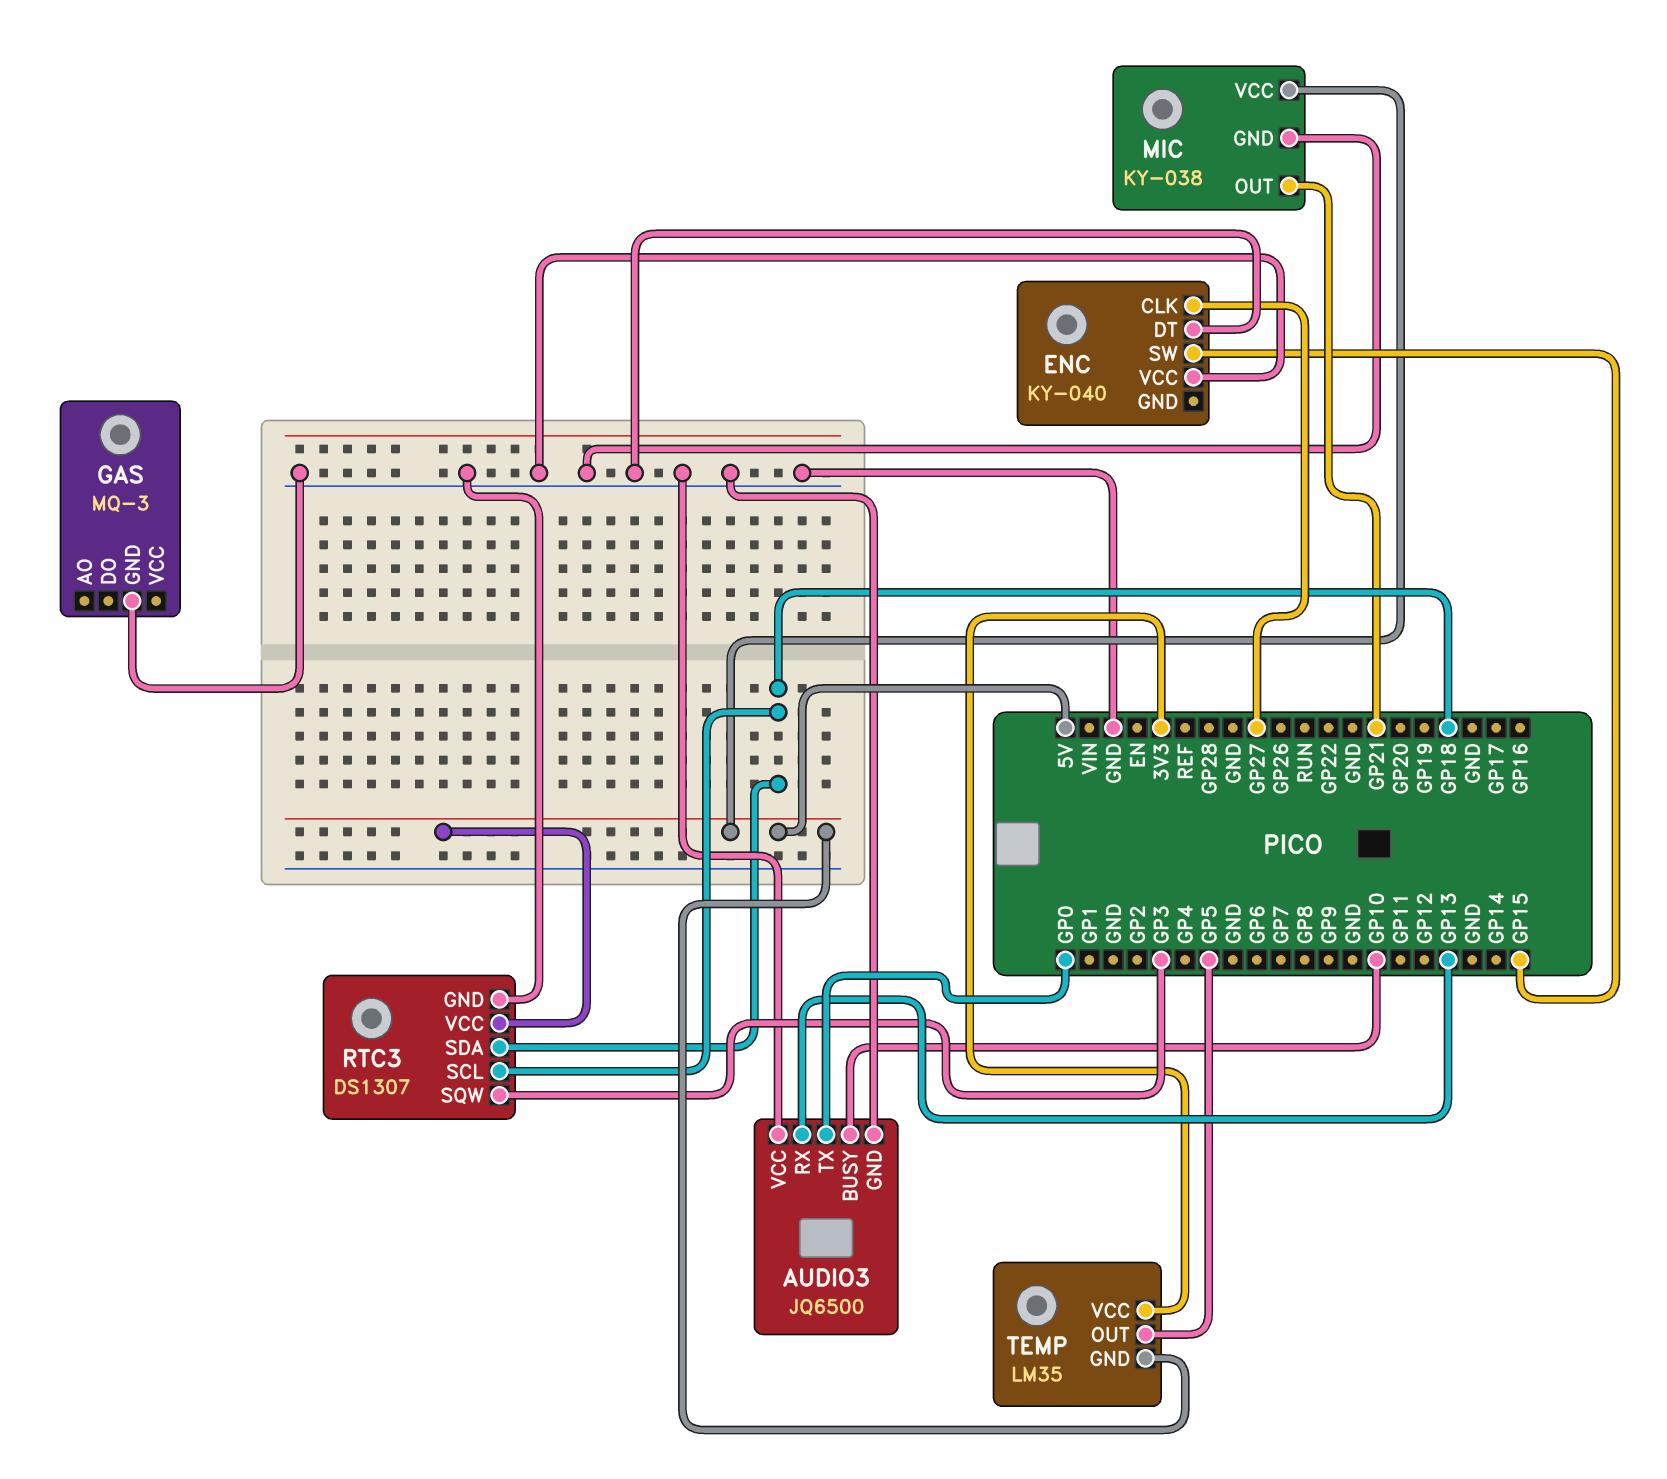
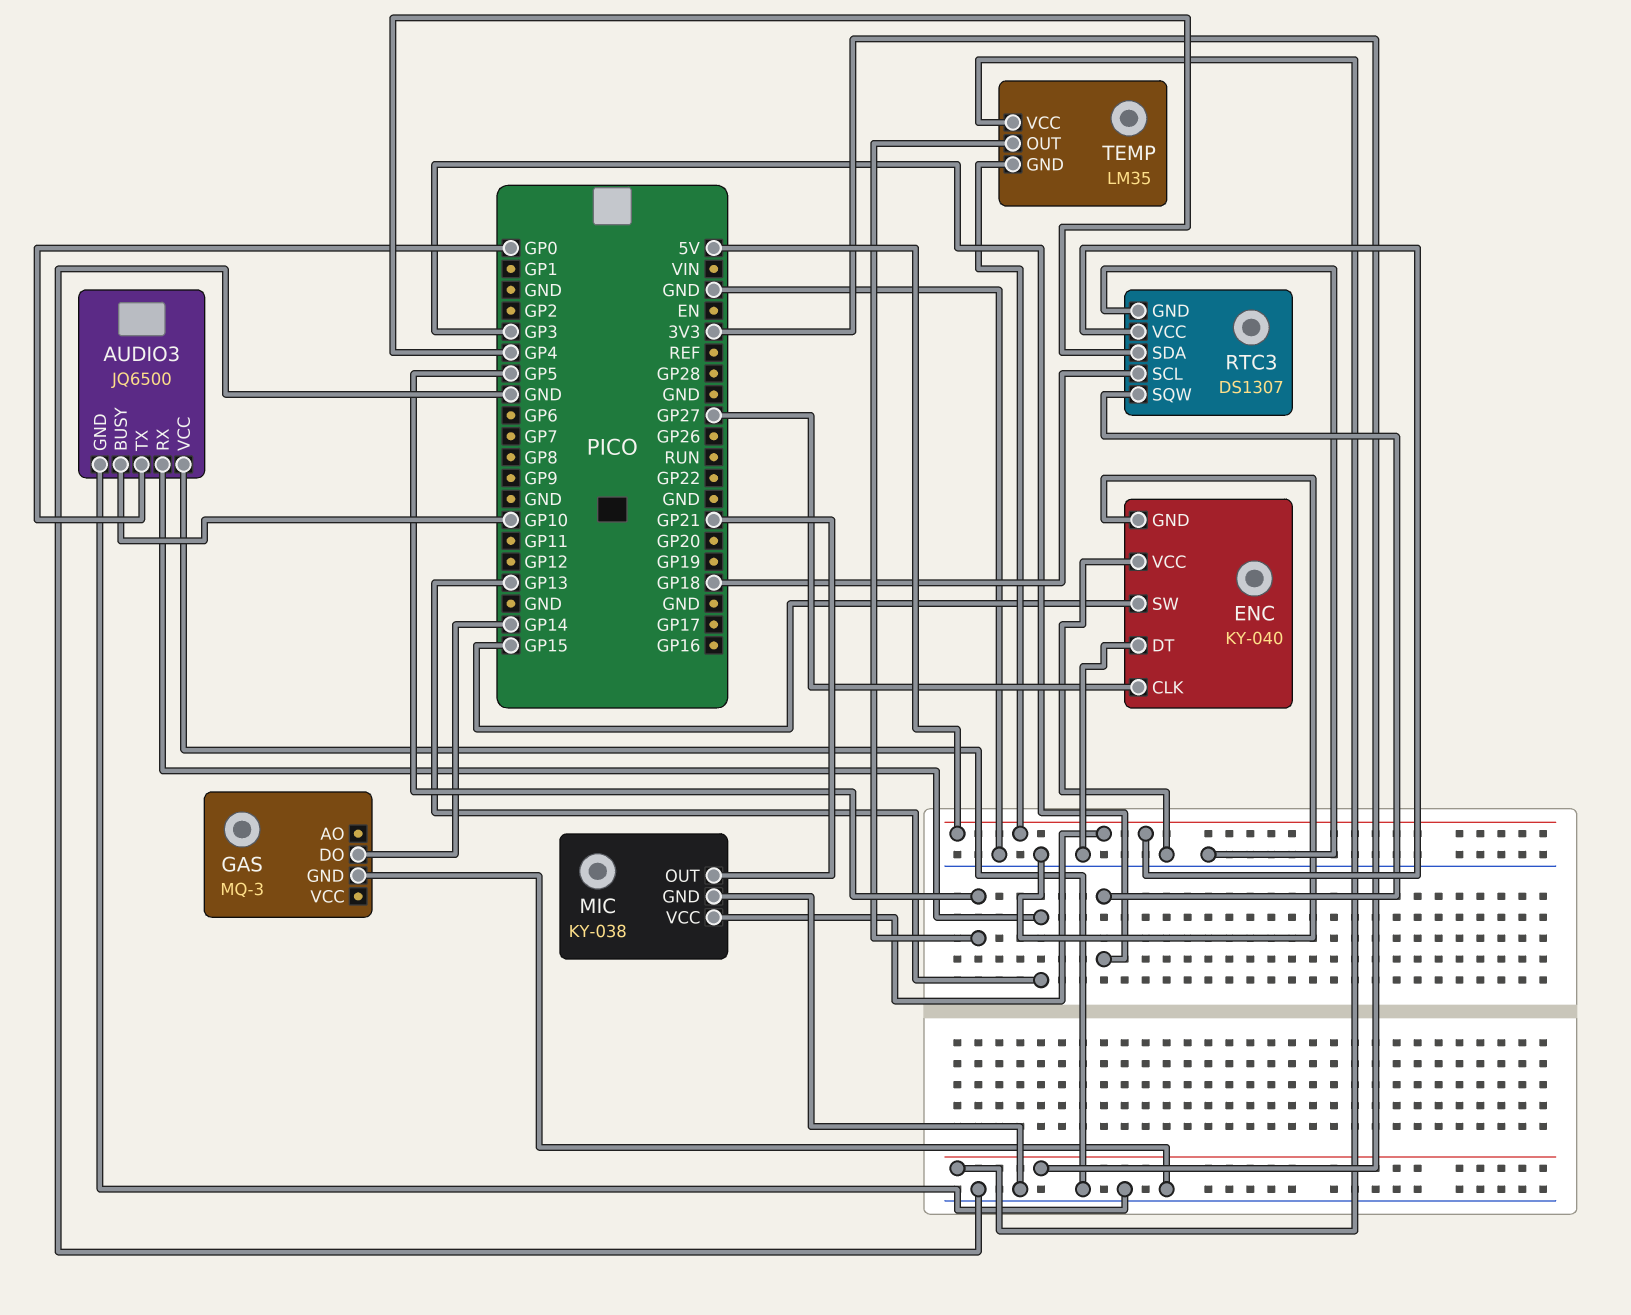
ENC pin GND: none -> GND
GAS pin DO: none -> GP14
RTC3 pin SDA: GP18 -> GP4

